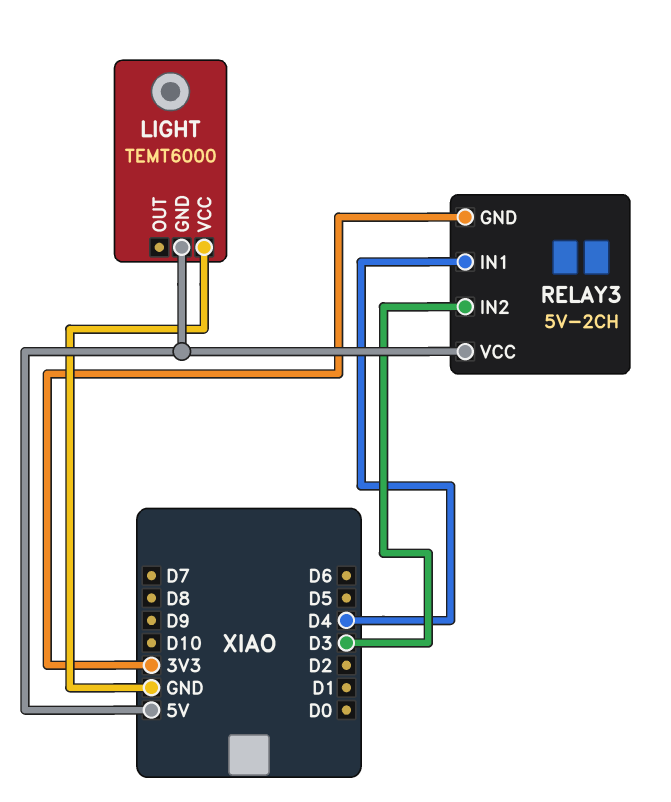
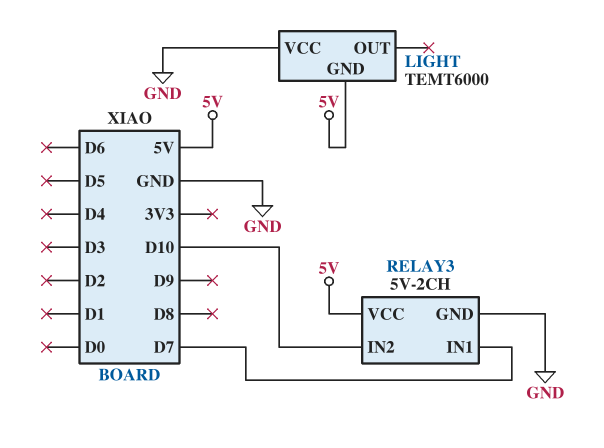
RELAY3 pin GND: 3V3 -> GND
RELAY3 pin IN1: D4 -> D7
RELAY3 pin IN2: D3 -> D10

